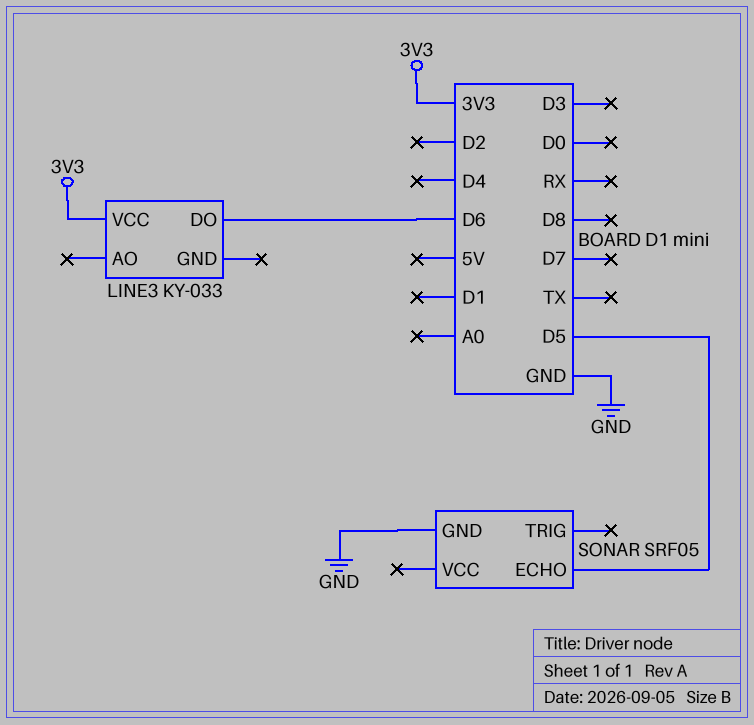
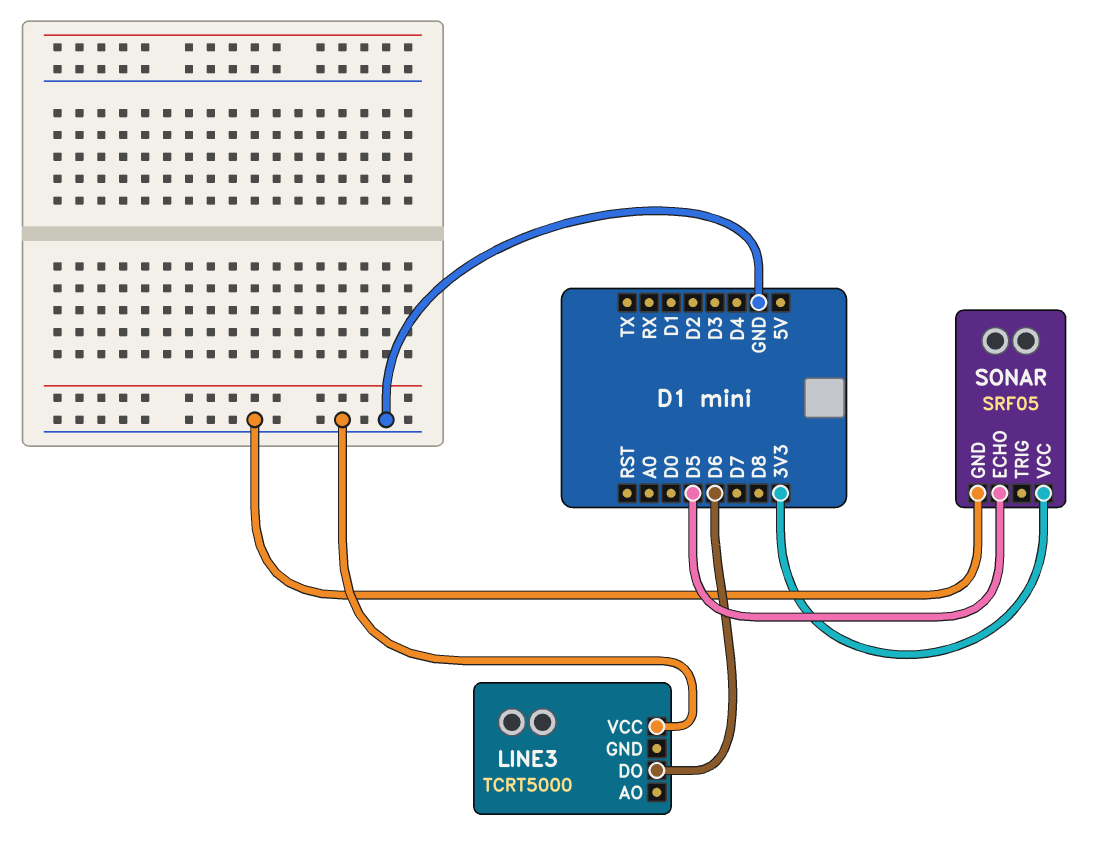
LINE3: KY-033 -> TCRT5000
LINE3 pin VCC: 3V3 -> GND
SONAR pin VCC: none -> 3V3

